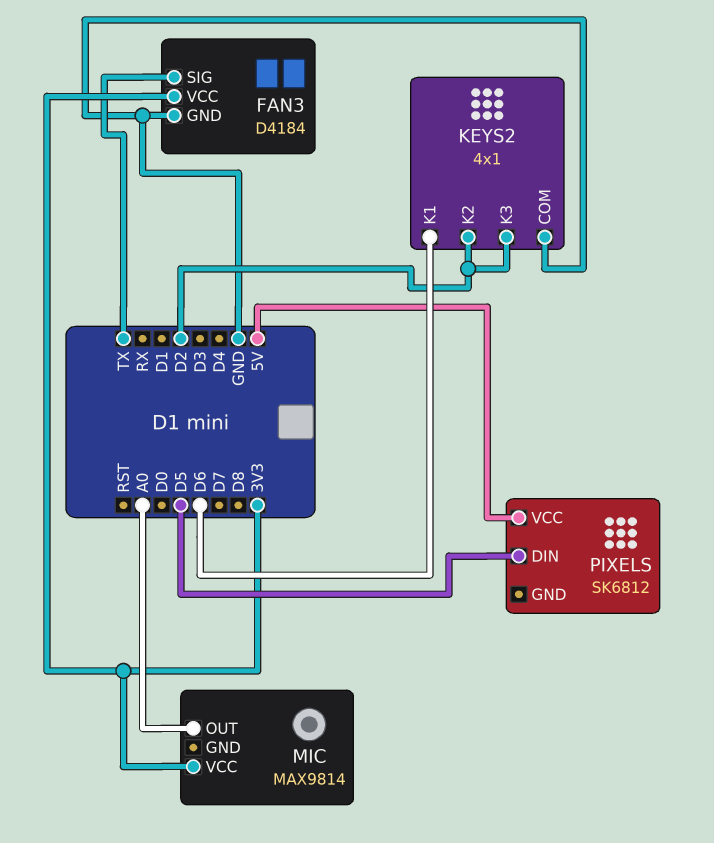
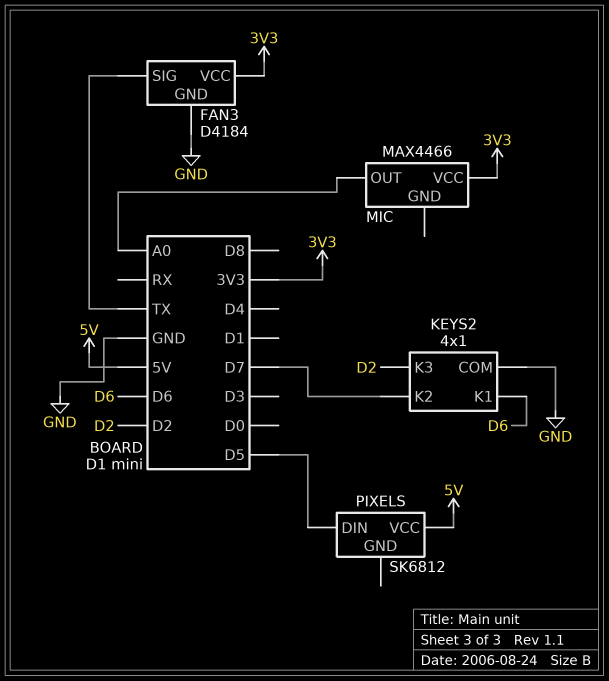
KEYS2 pin K2: D2 -> D7
MIC: MAX9814 -> MAX4466

